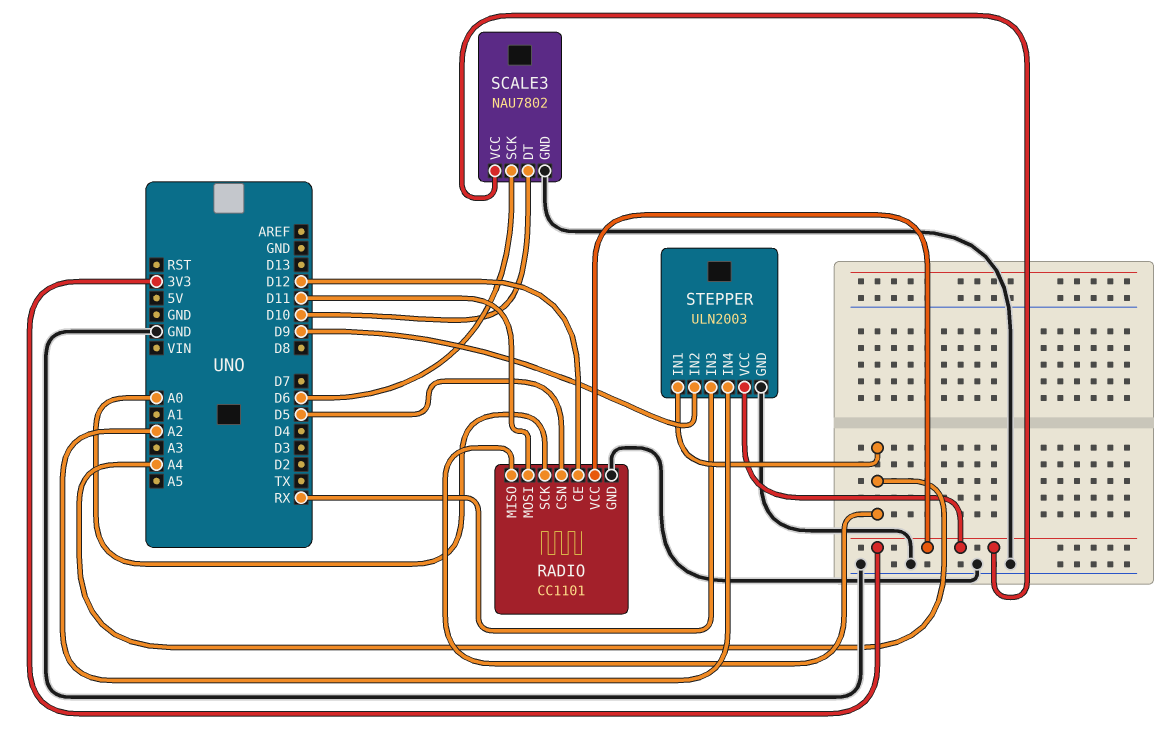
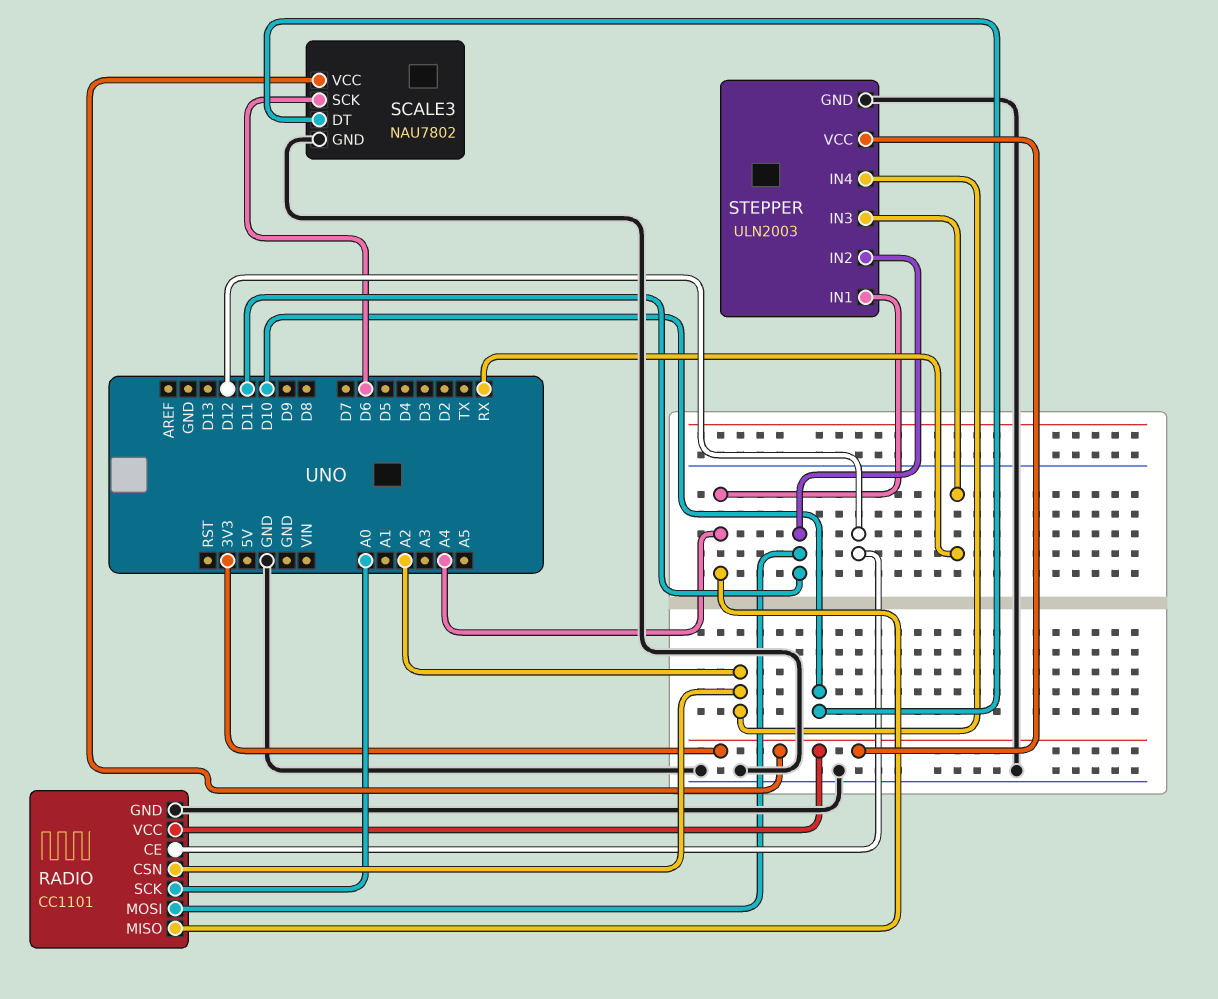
RADIO pin CSN: D5 -> A2
STEPPER pin IN2: D9 -> D11

